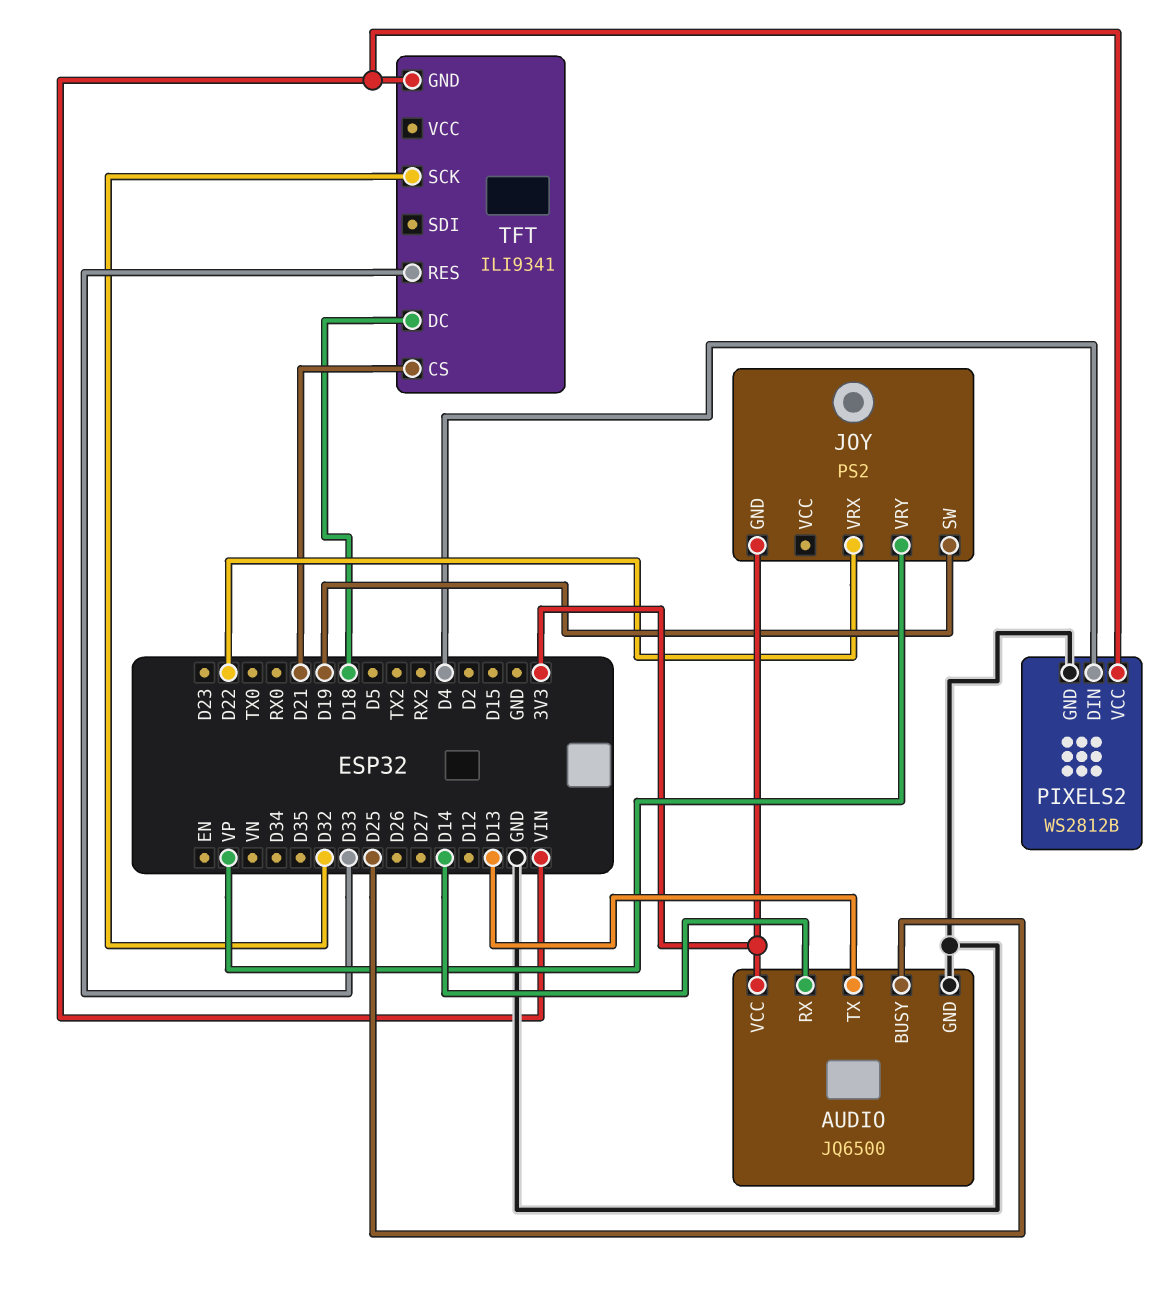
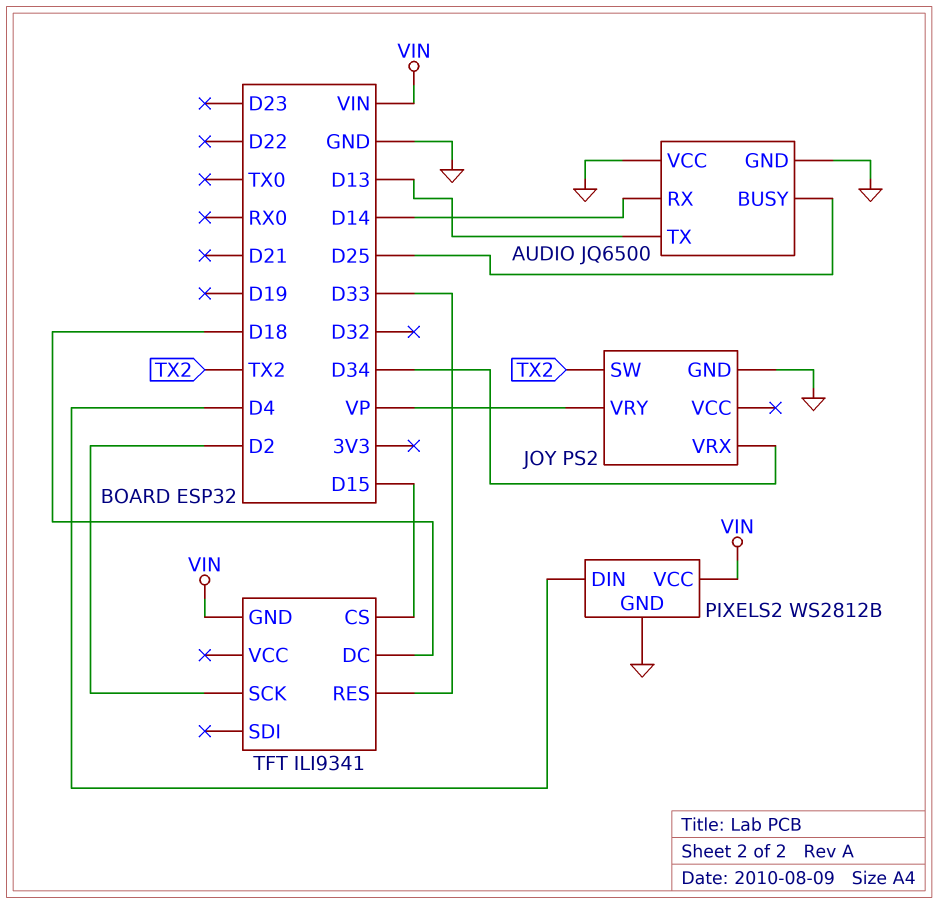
AUDIO pin VCC: 3V3 -> GND
JOY pin GND: 3V3 -> GND
JOY pin SW: D19 -> TX2
JOY pin VRX: D22 -> D34
TFT pin CS: D21 -> D15
TFT pin SCK: D32 -> D2

